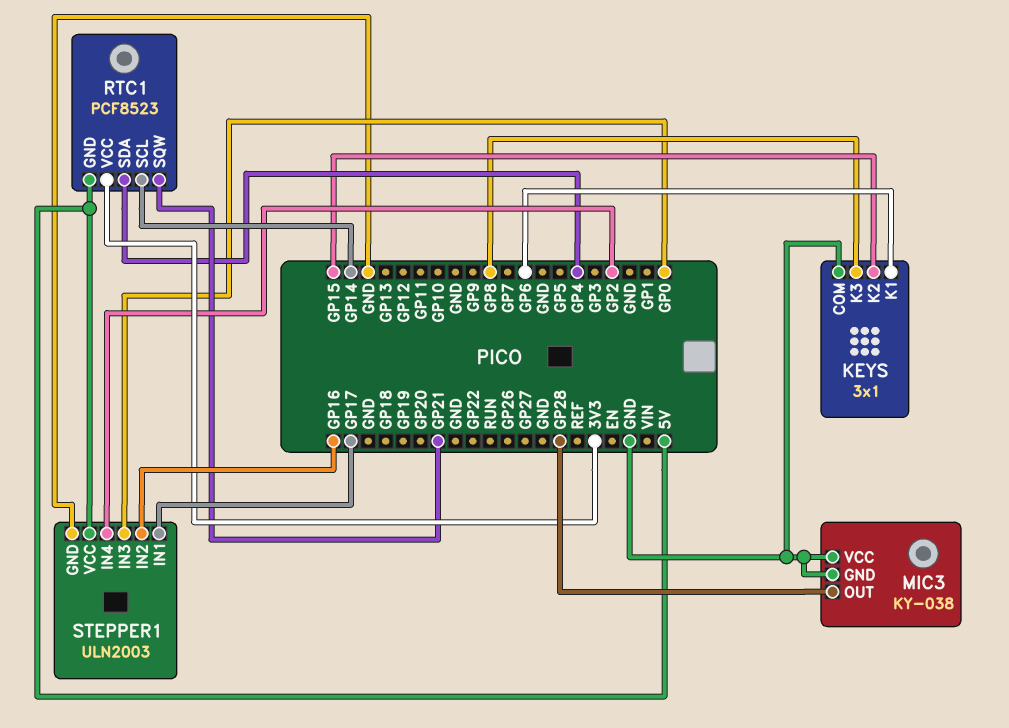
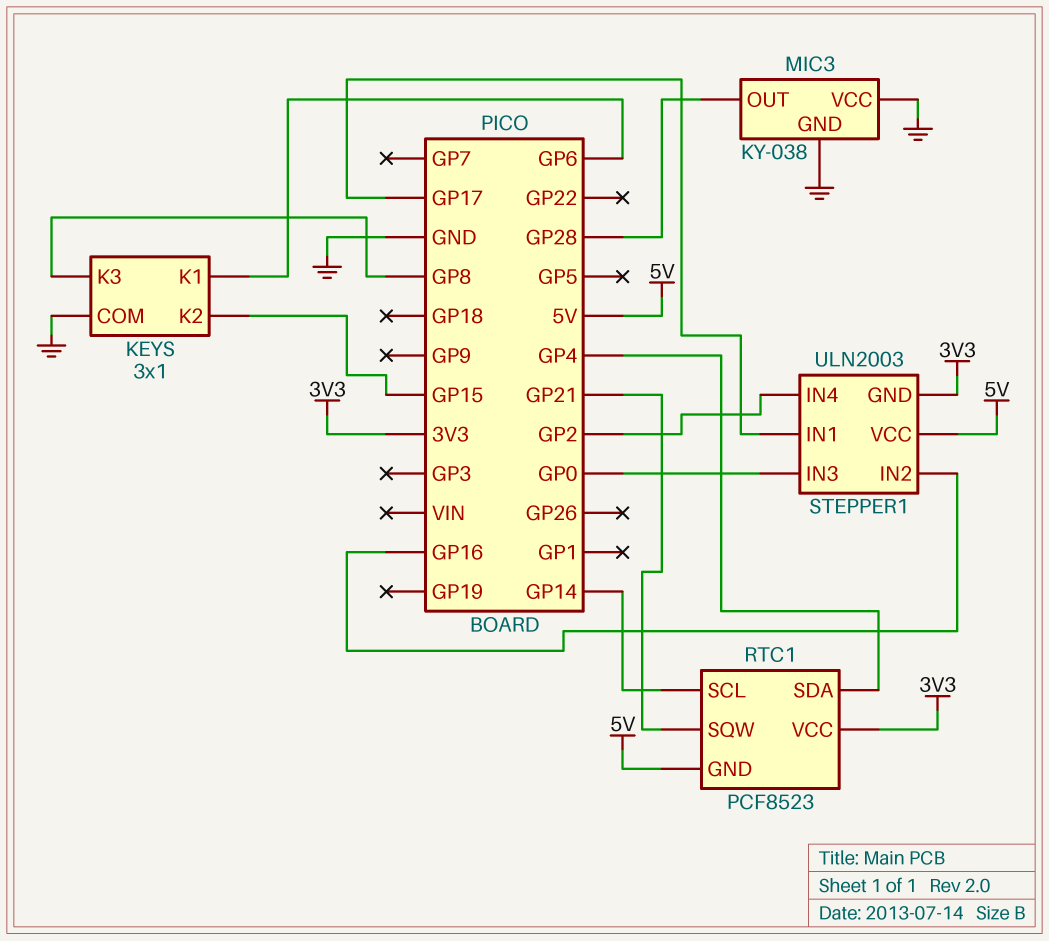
STEPPER1 pin GND: GND -> 3V3

